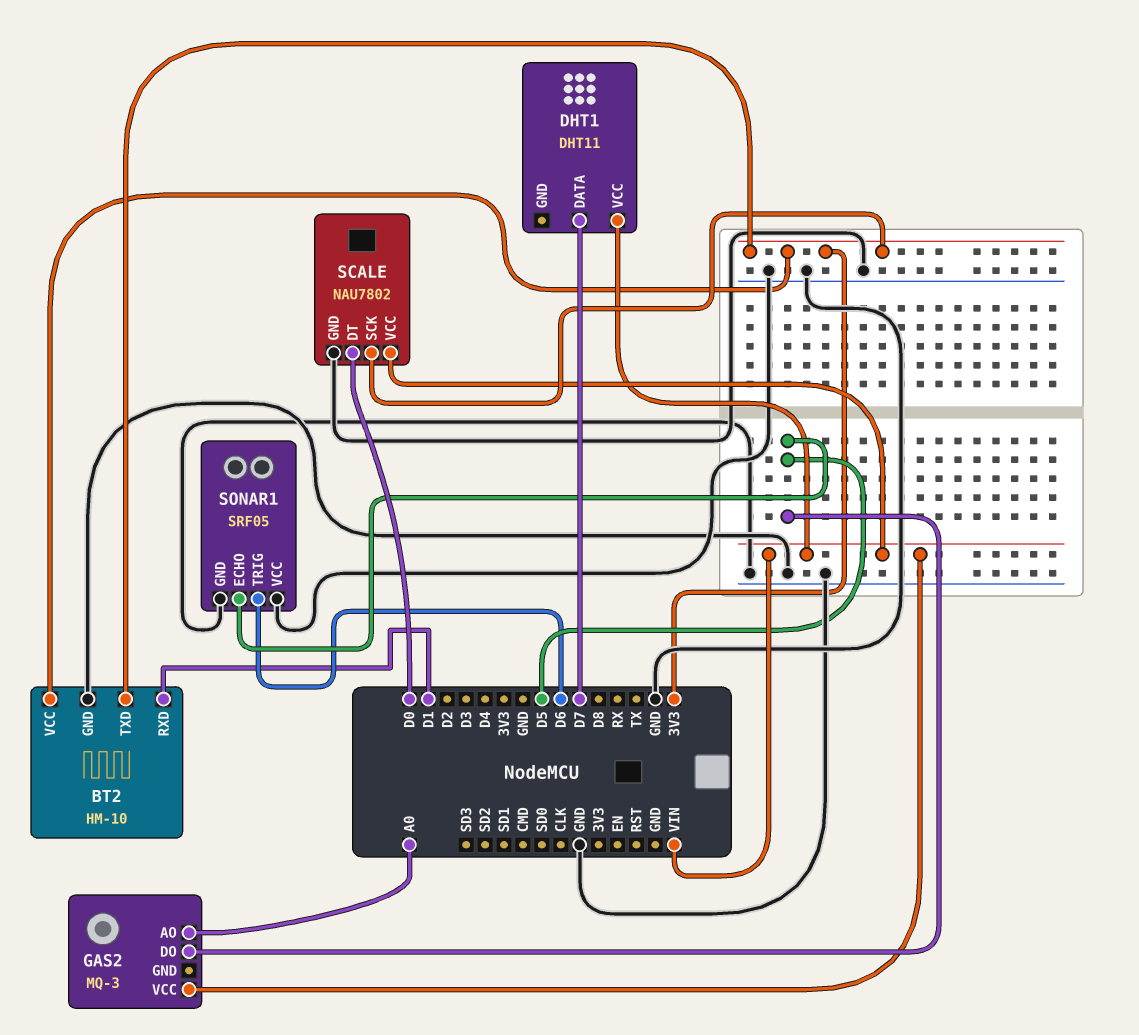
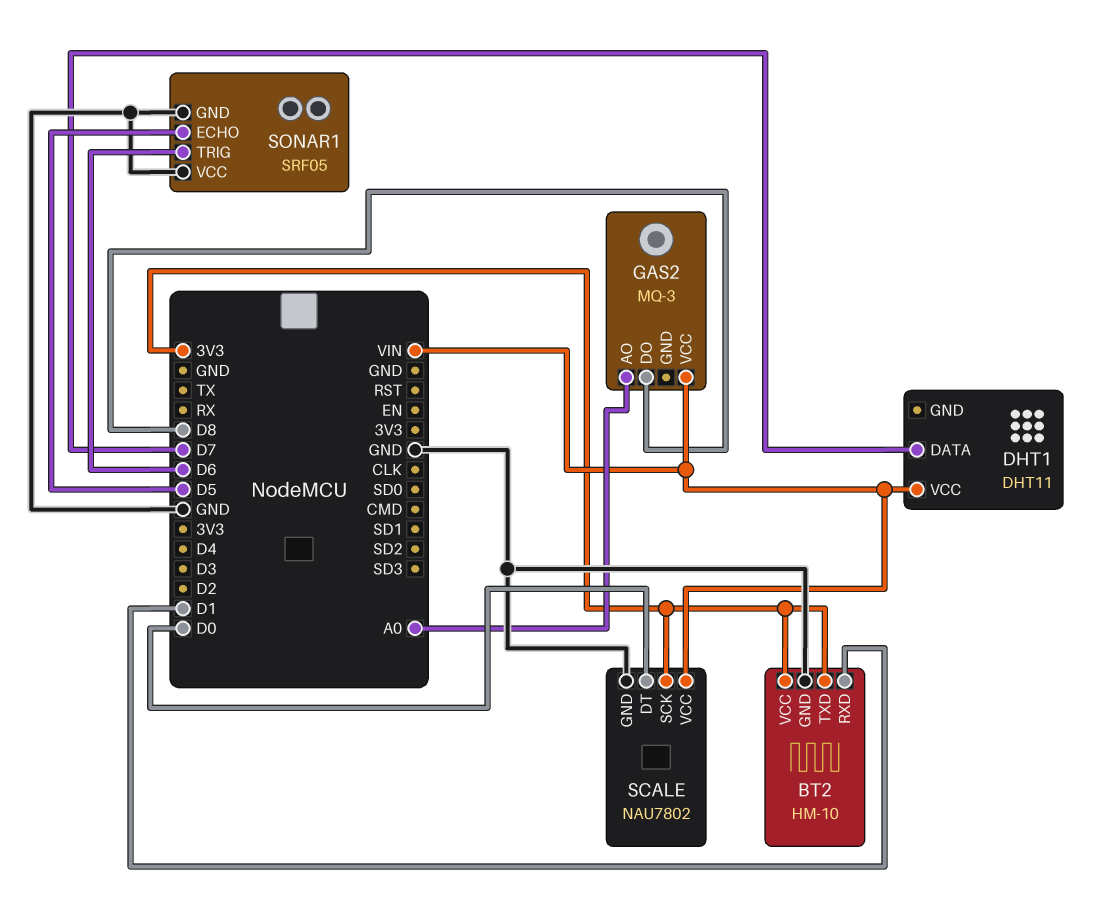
GAS2 pin DO: D5 -> D8

